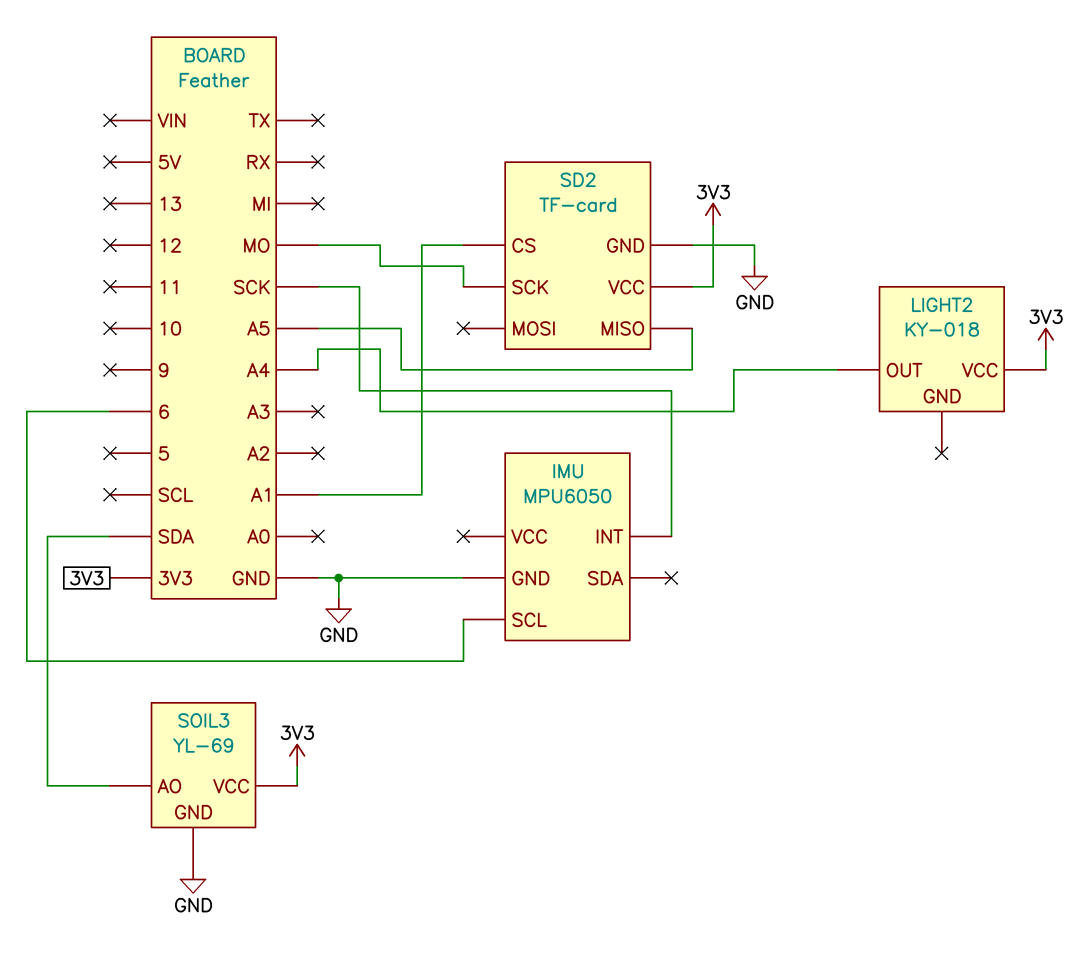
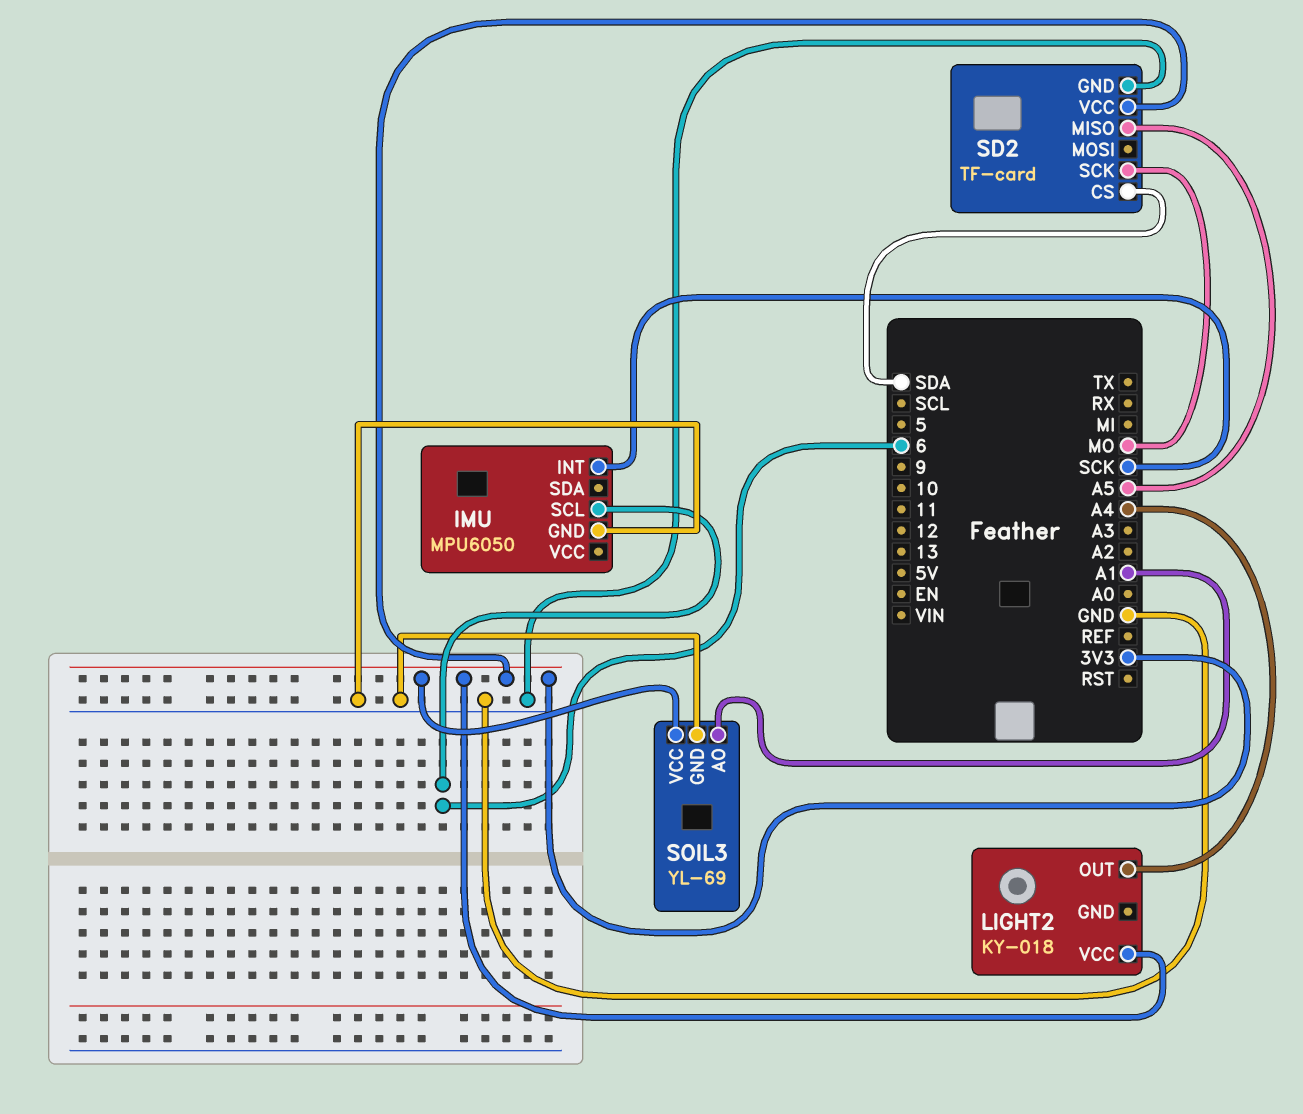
SD2 pin CS: A1 -> SDA
SOIL3 pin AO: SDA -> A1

